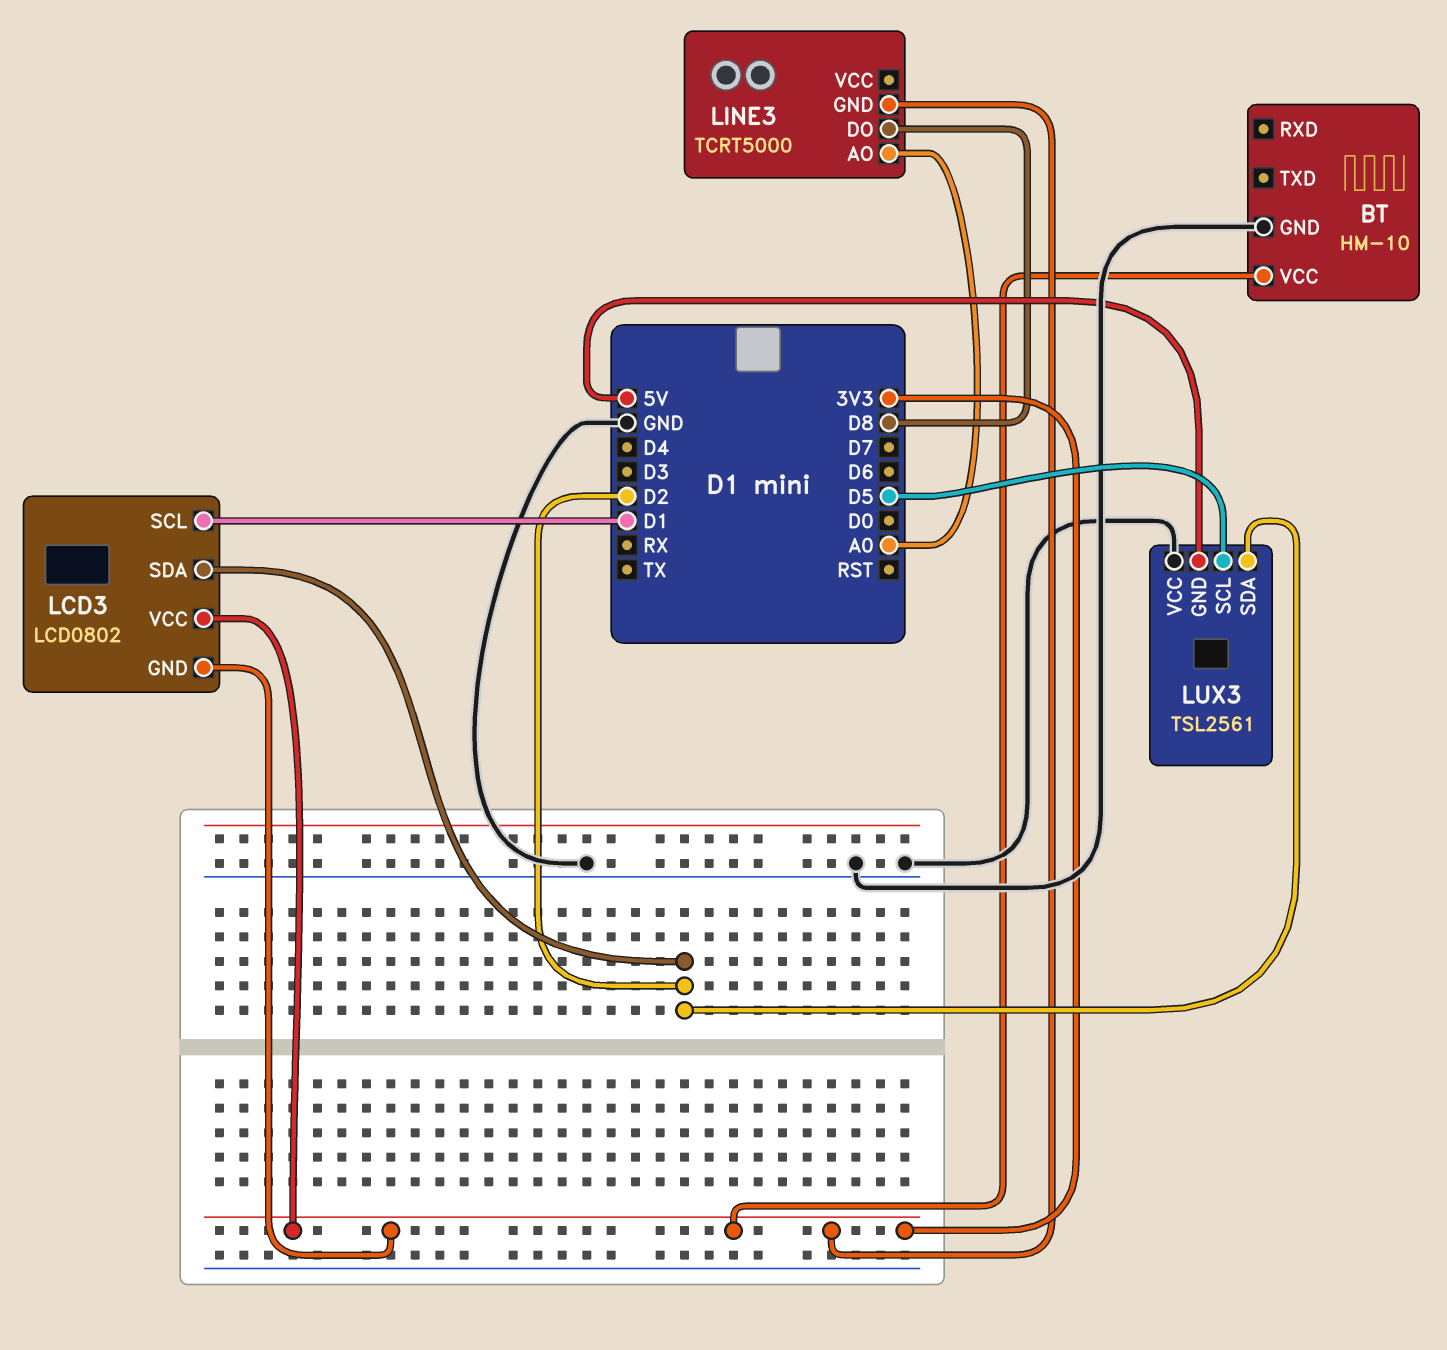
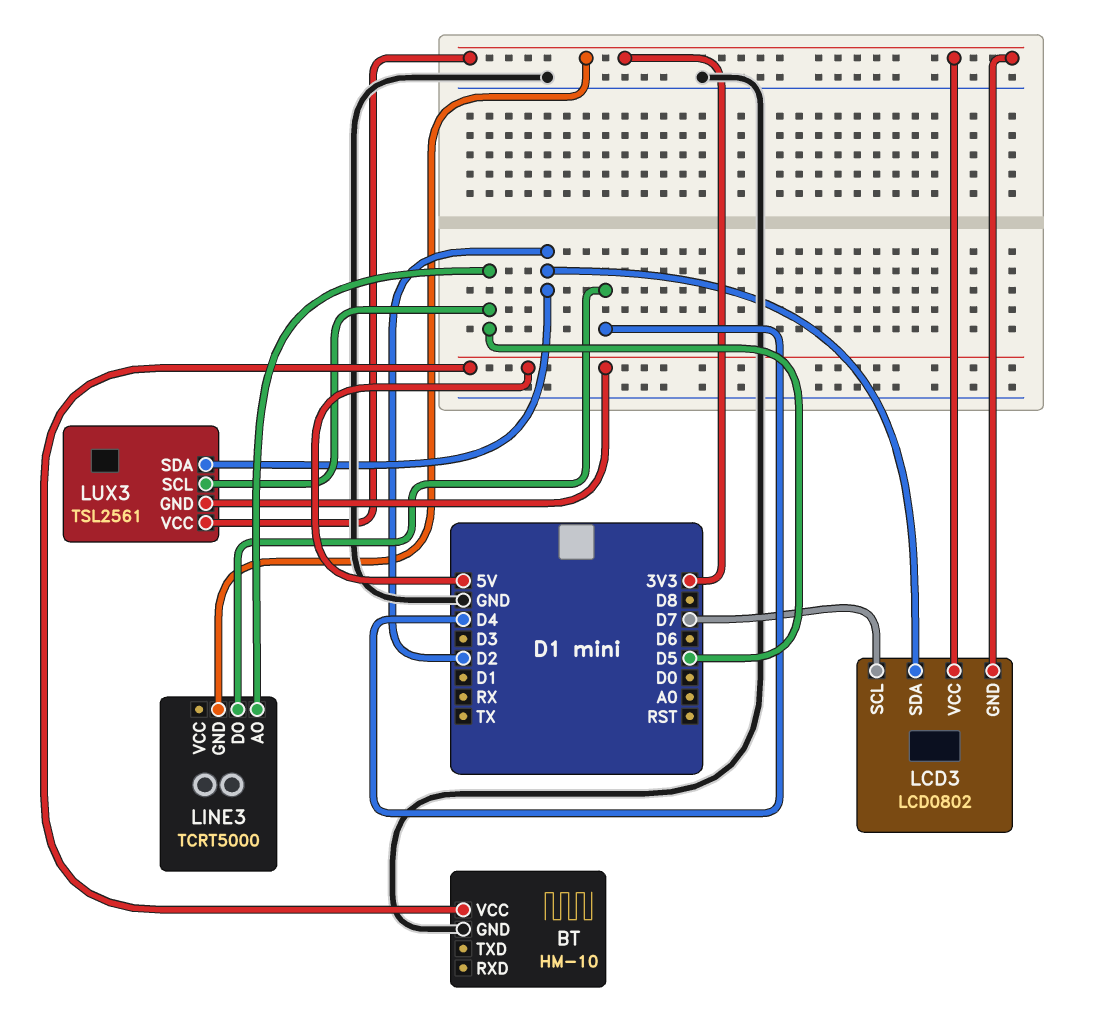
BT pin VCC: 3V3 -> 5V
LCD3 pin SCL: D1 -> D7
LINE3 pin AO: A0 -> D5
LINE3 pin DO: D8 -> D4
LUX3 pin VCC: GND -> 3V3

